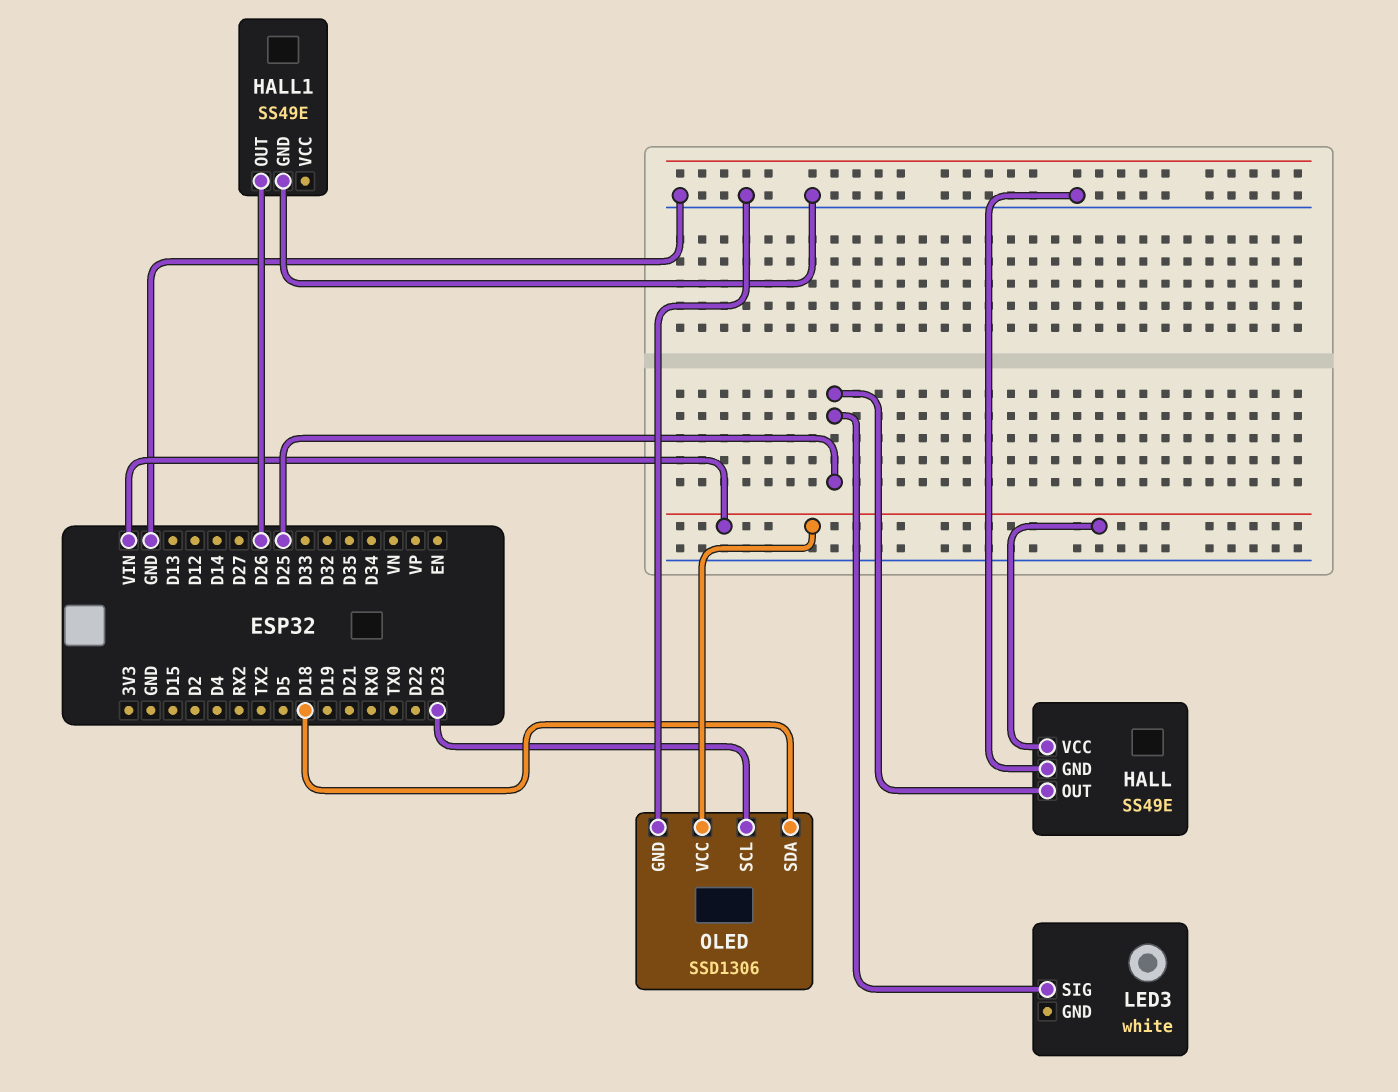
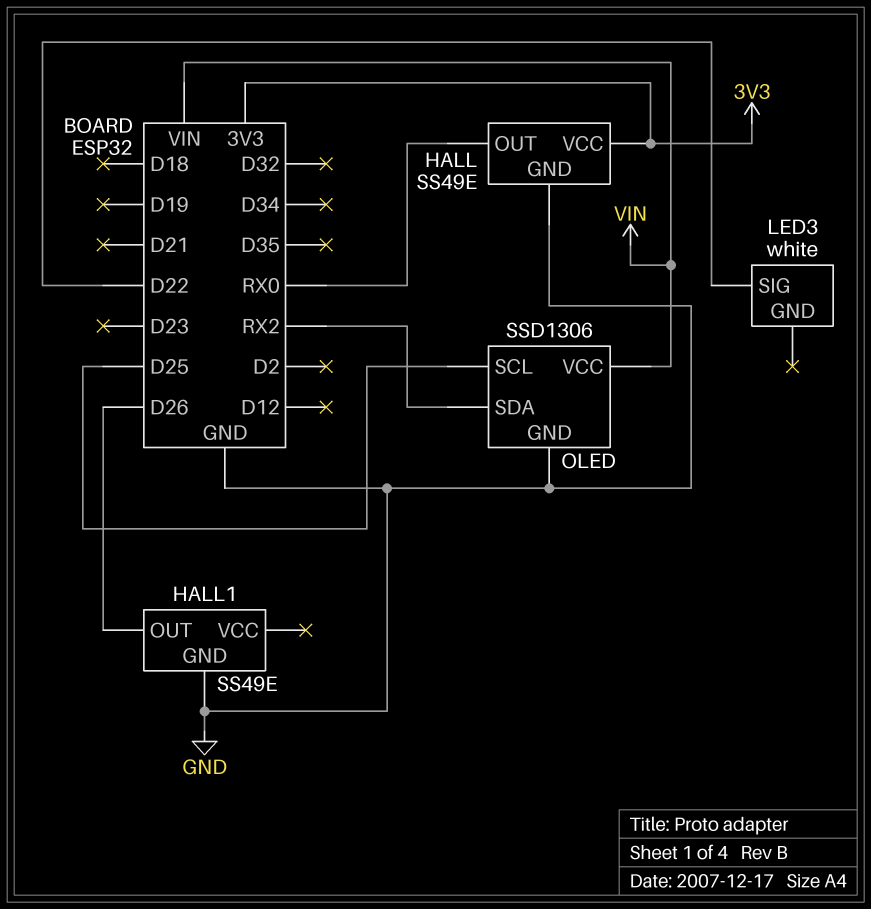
HALL pin OUT: D25 -> RX0
HALL pin VCC: VIN -> 3V3
LED3 pin SIG: D25 -> D22
OLED pin SCL: D23 -> D25
OLED pin SDA: D18 -> RX2

